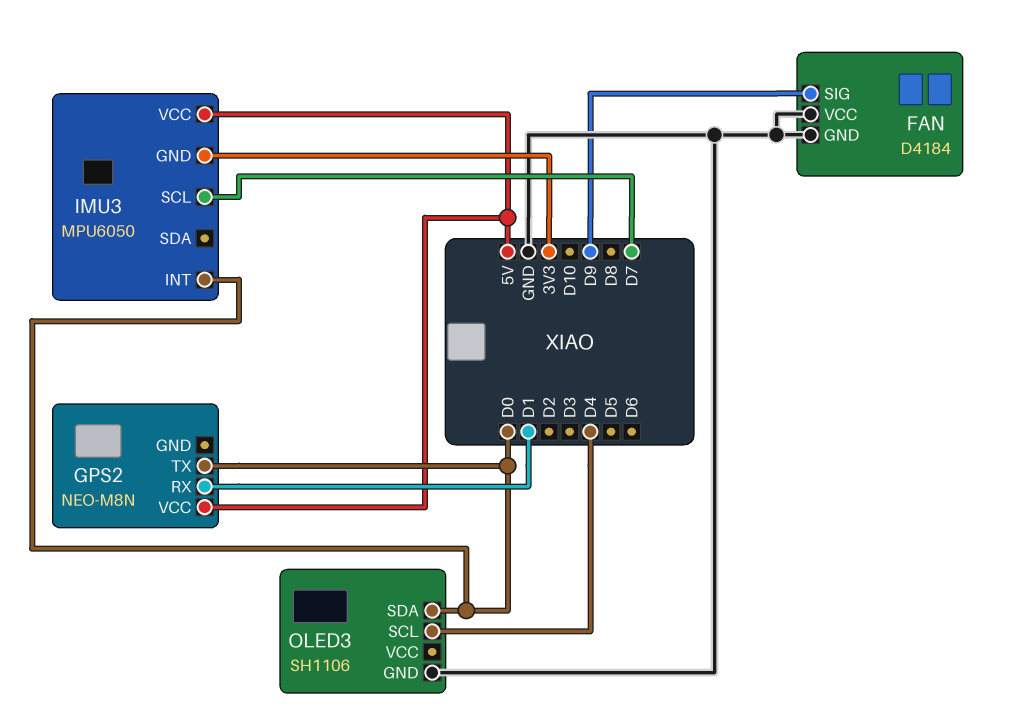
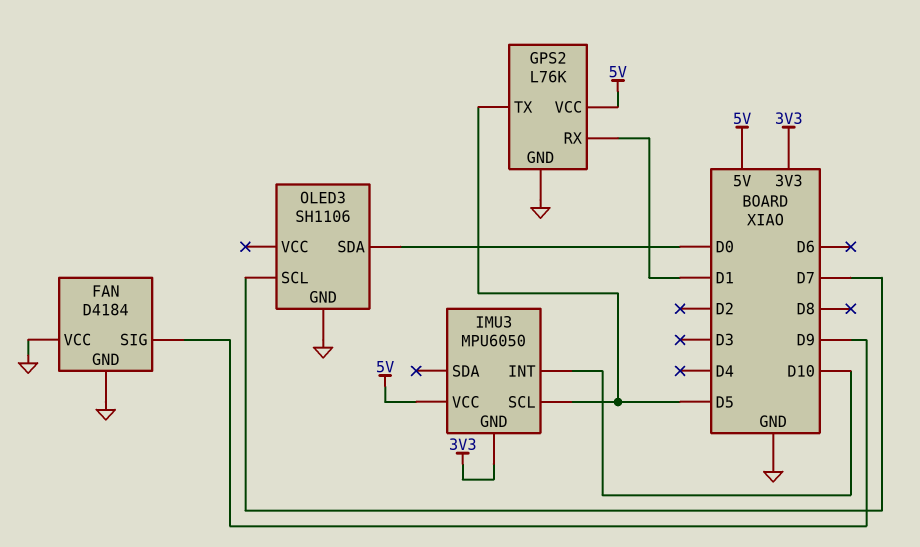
GPS2: NEO-M8N -> L76K
GPS2 pin GND: none -> GND
GPS2 pin TX: D0 -> D5
IMU3 pin INT: D0 -> D10
IMU3 pin SCL: D7 -> D5
OLED3 pin SCL: D4 -> D7

